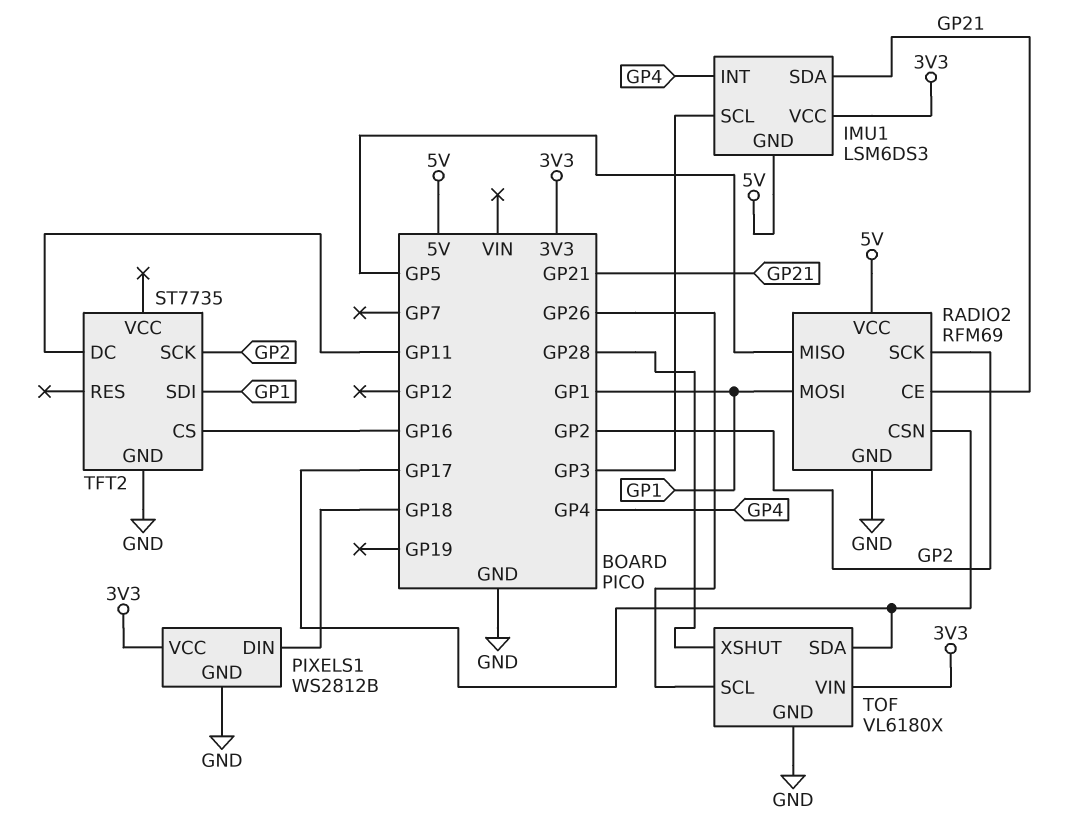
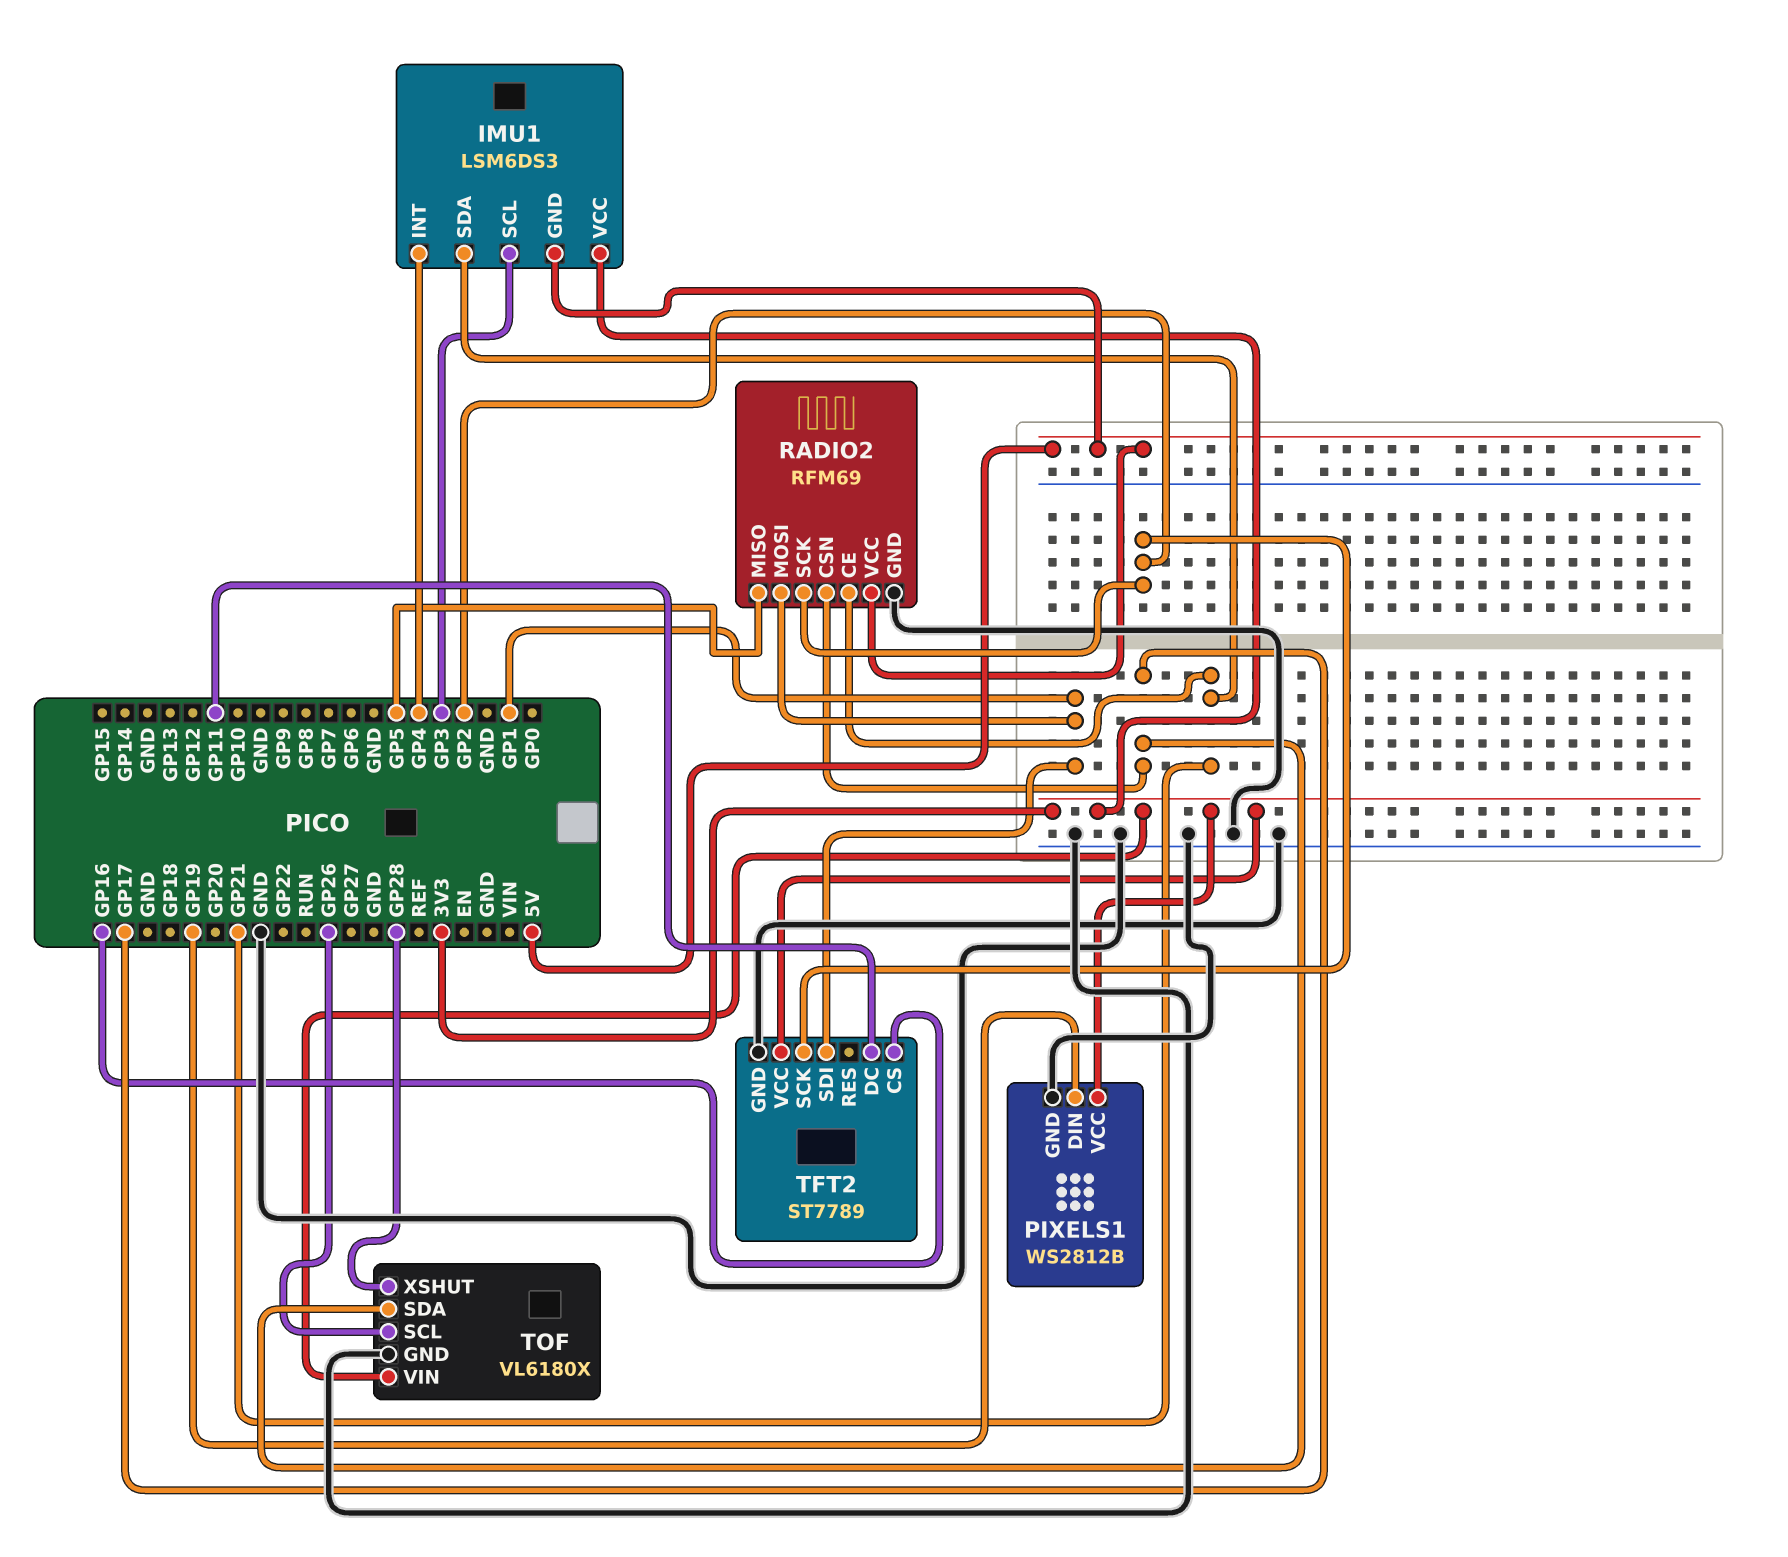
PIXELS1 pin DIN: GP18 -> GP19
TFT2: ST7735 -> ST7789
TFT2 pin VCC: none -> 3V3

